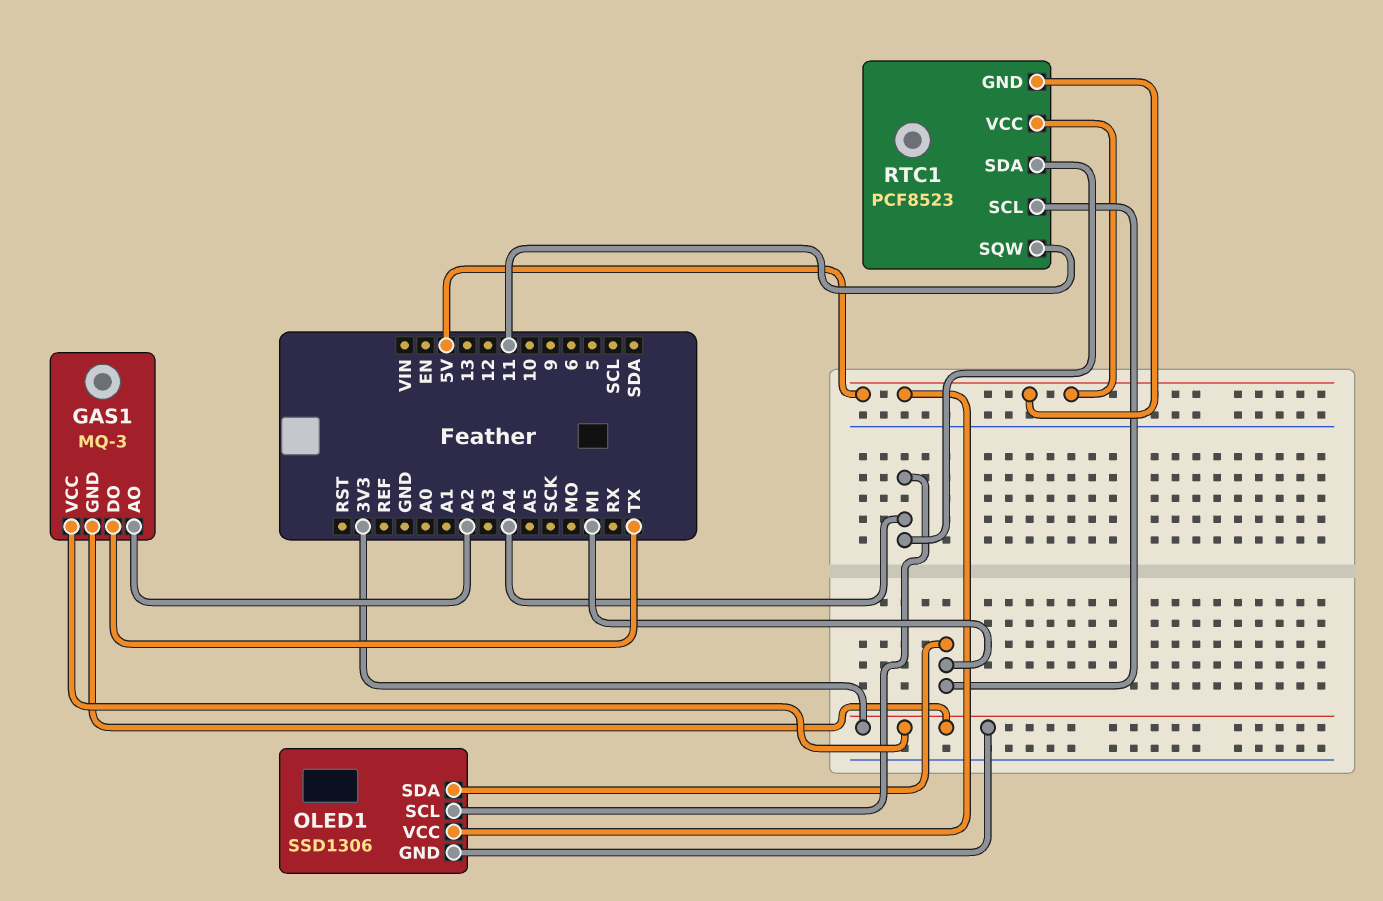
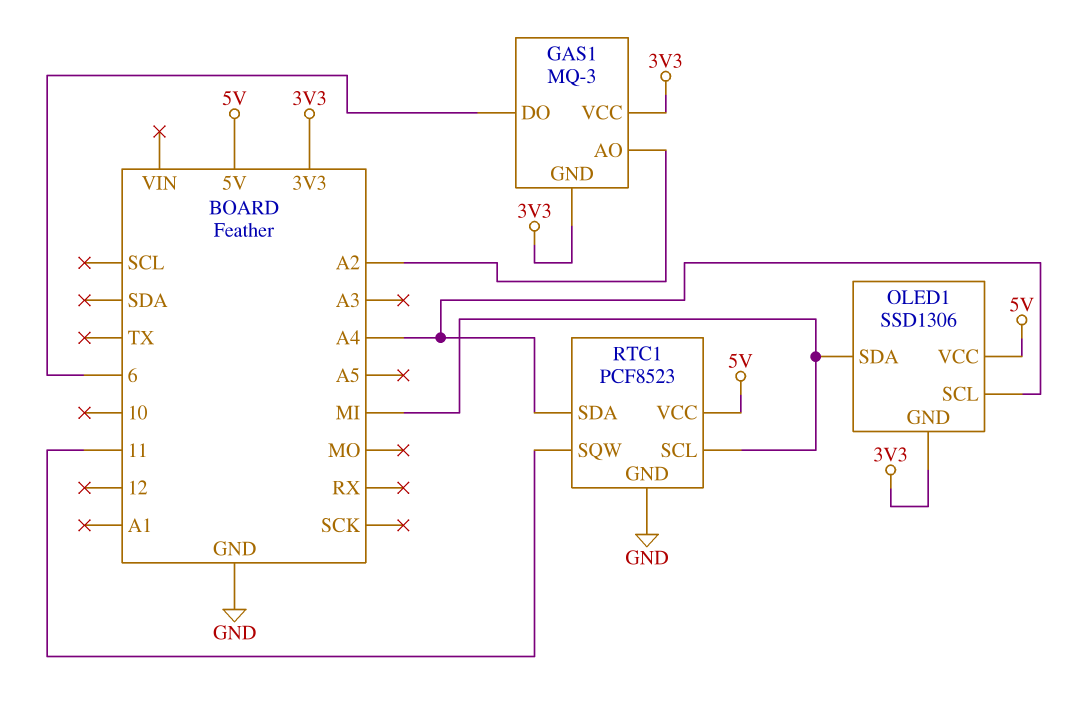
GAS1 pin DO: TX -> 6
RTC1 pin GND: 5V -> GND

